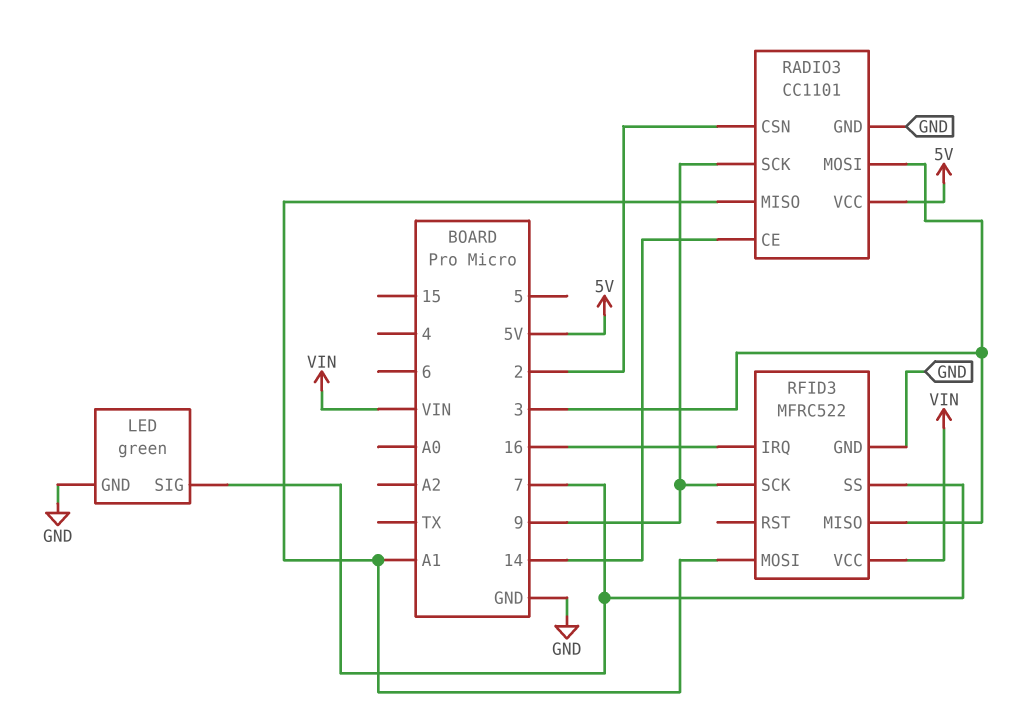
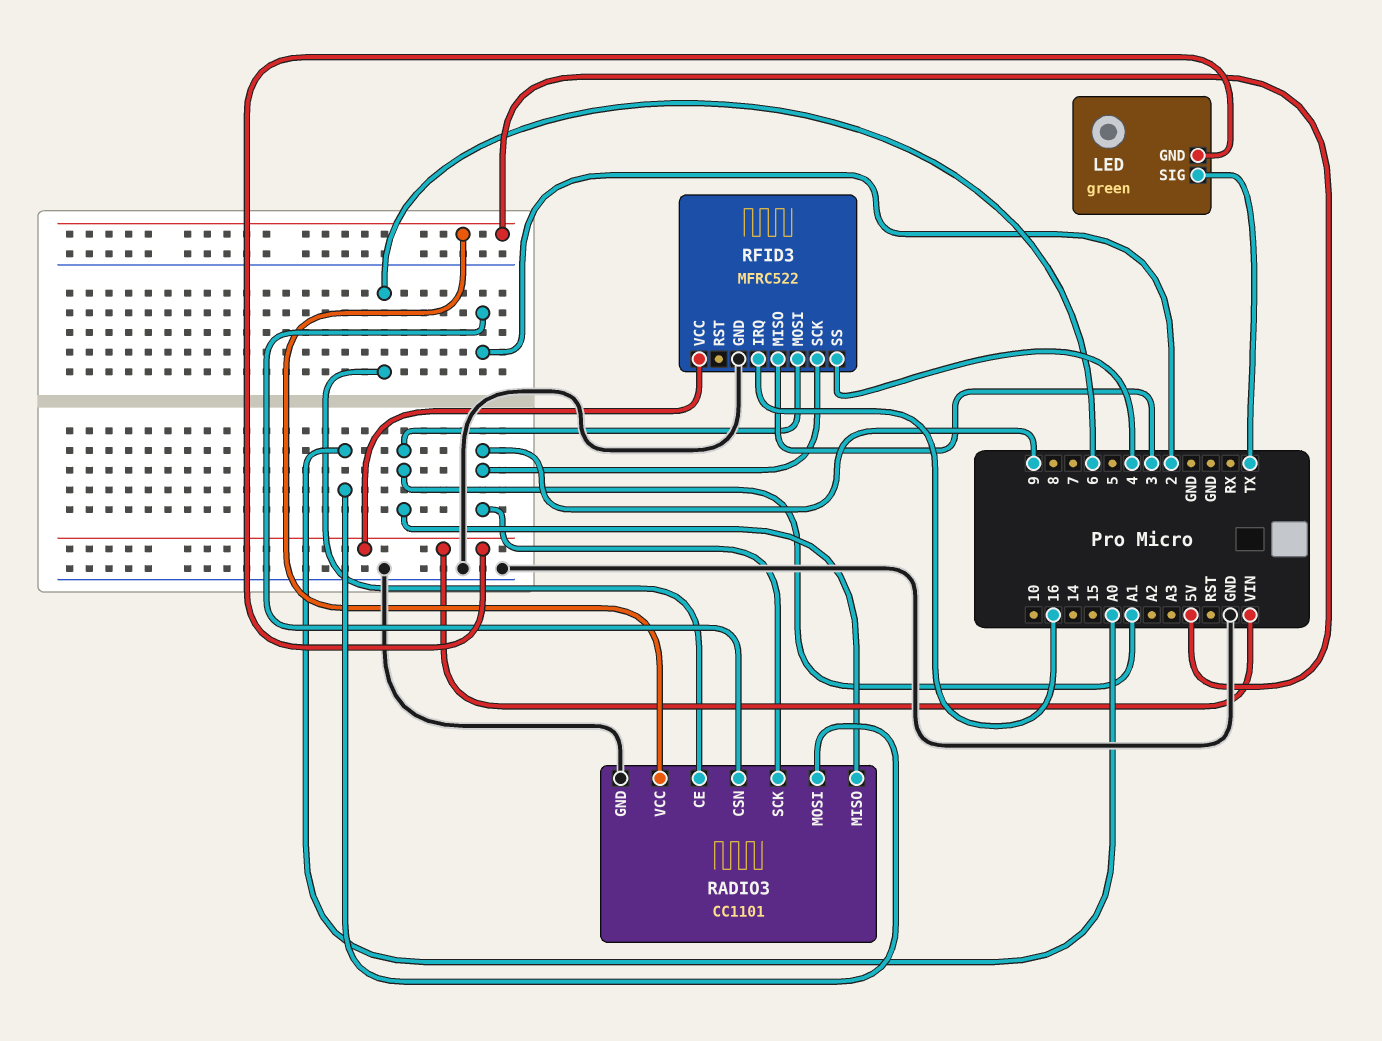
LED pin GND: GND -> VIN
LED pin SIG: 7 -> TX
RADIO3 pin CE: 14 -> 6
RADIO3 pin MOSI: 3 -> A0
RFID3 pin SS: 7 -> 4

